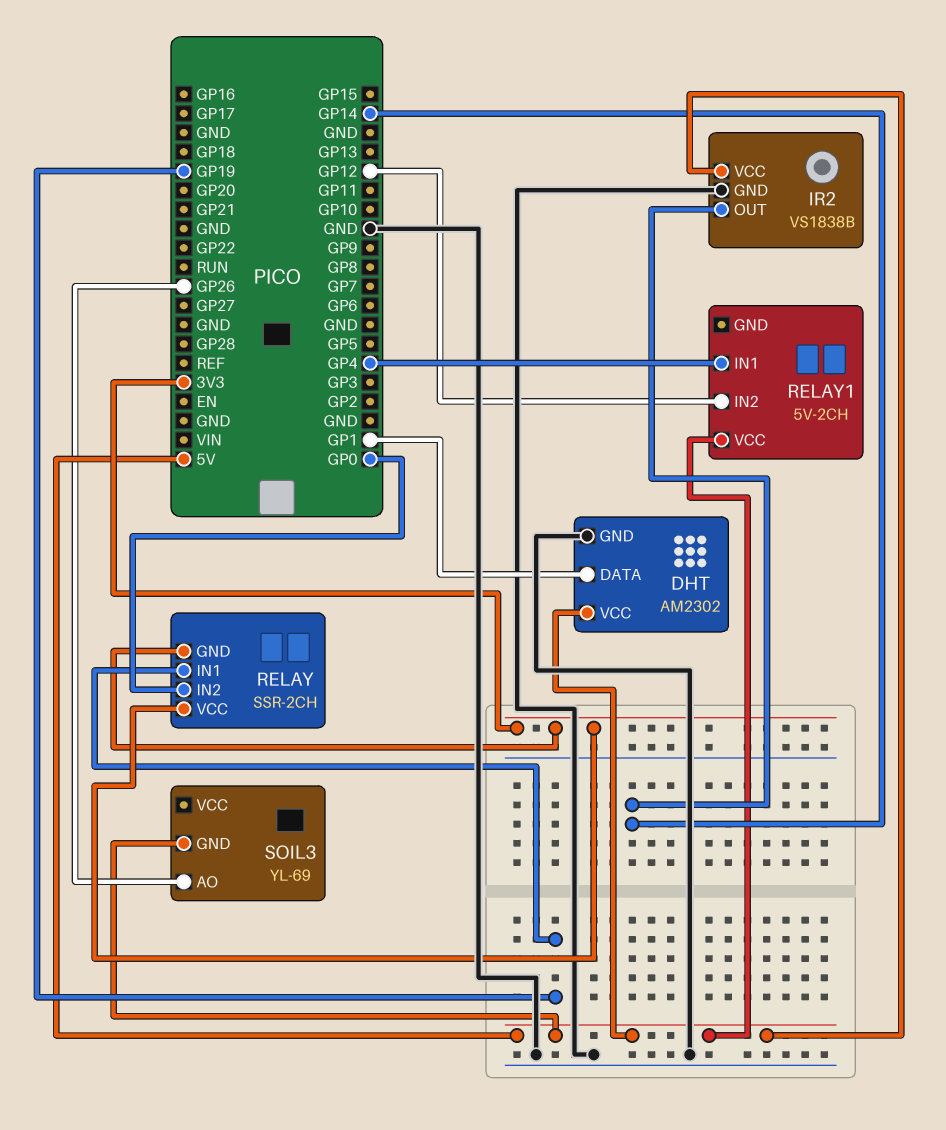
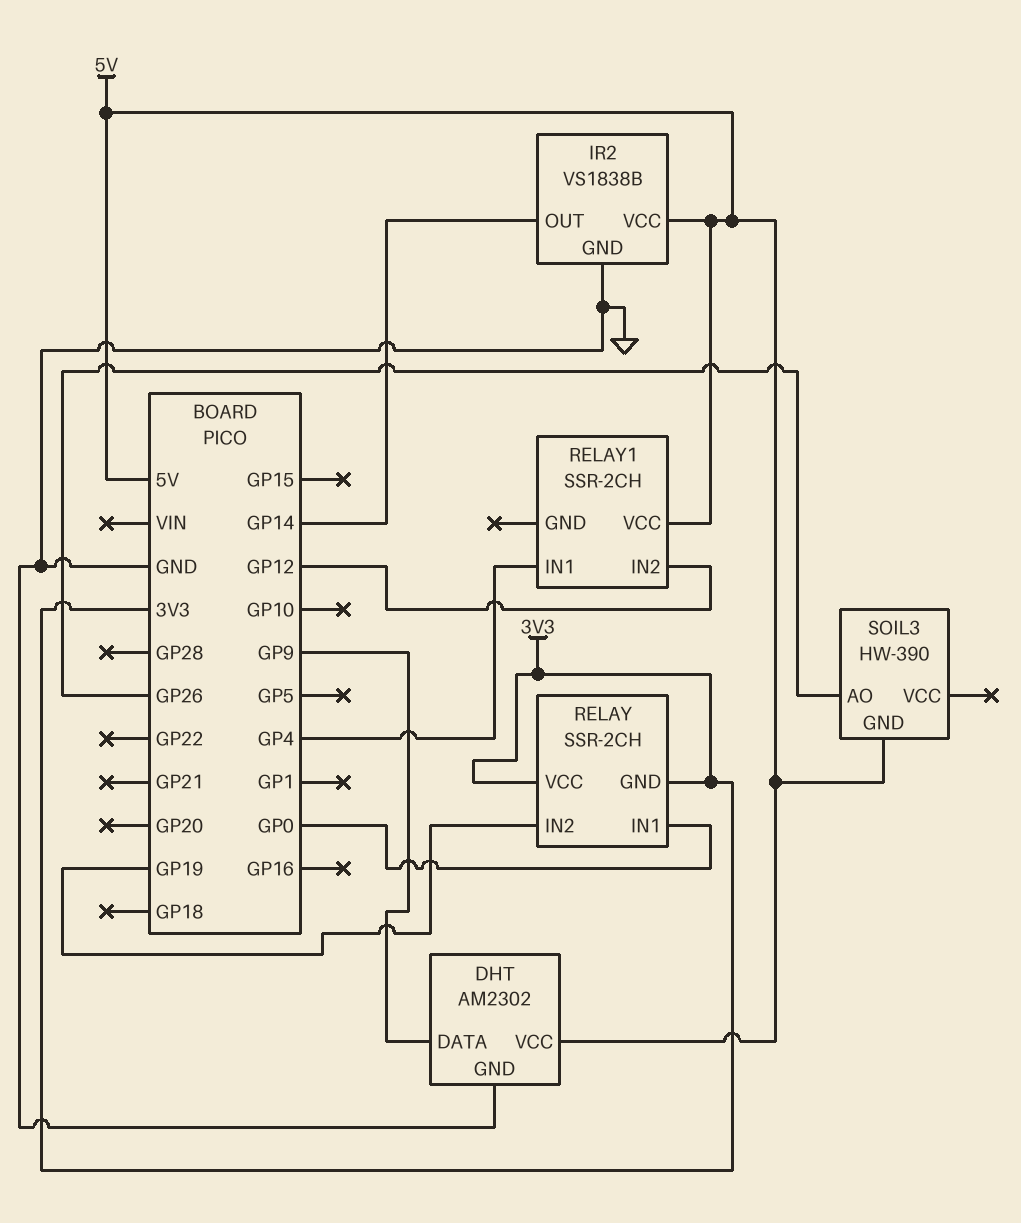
DHT pin DATA: GP1 -> GP9
RELAY pin IN1: GP19 -> GP0
RELAY pin IN2: GP0 -> GP19
RELAY1: 5V-2CH -> SSR-2CH
SOIL3: YL-69 -> HW-390

